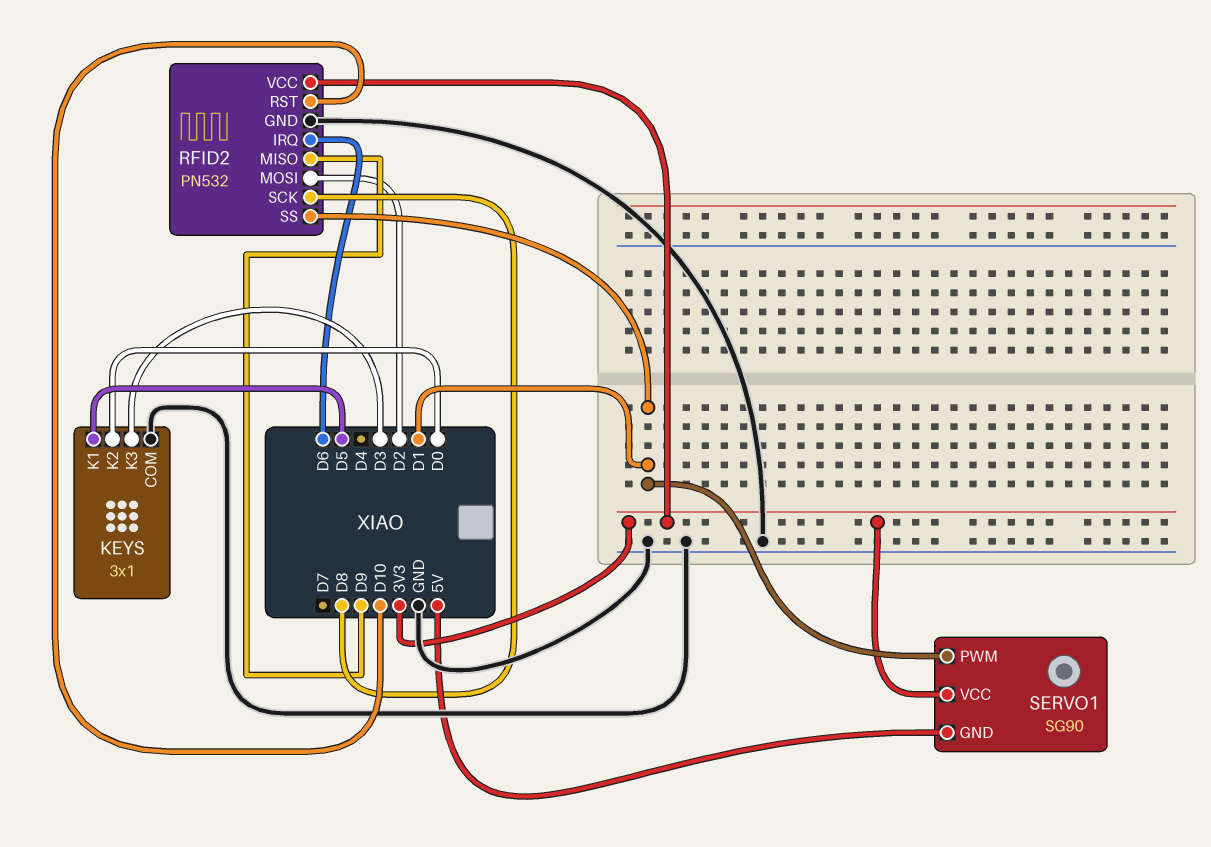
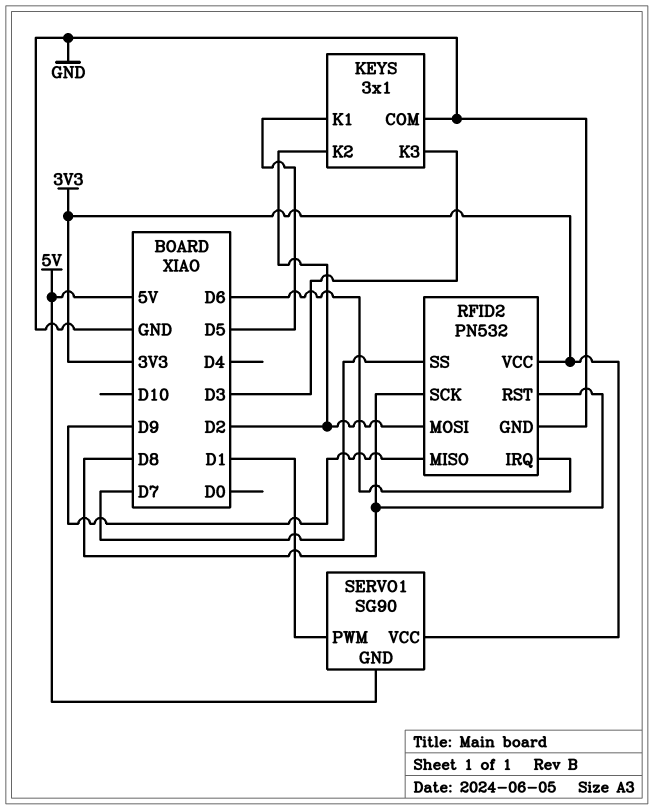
KEYS pin K2: D0 -> D2
RFID2 pin RST: D10 -> D8
RFID2 pin SS: D1 -> D7

